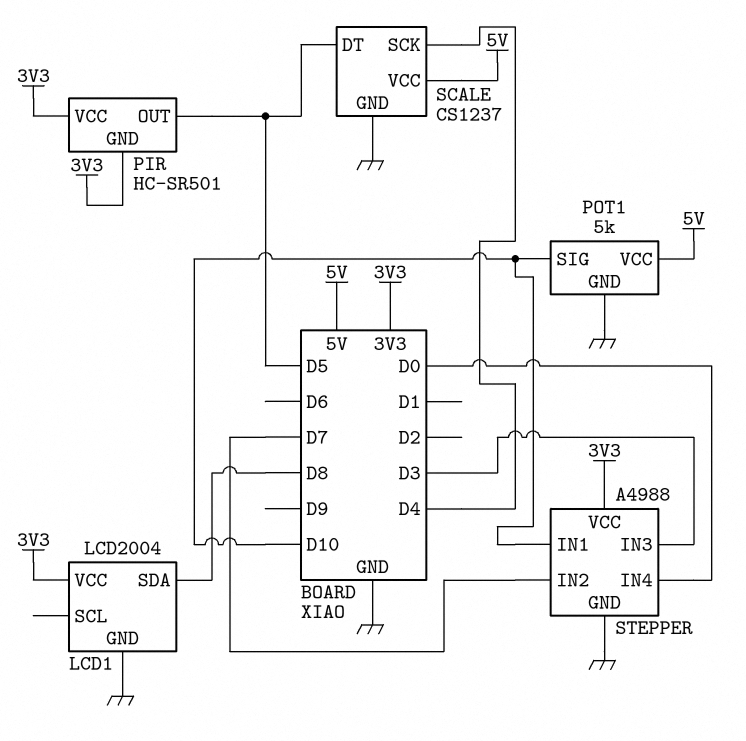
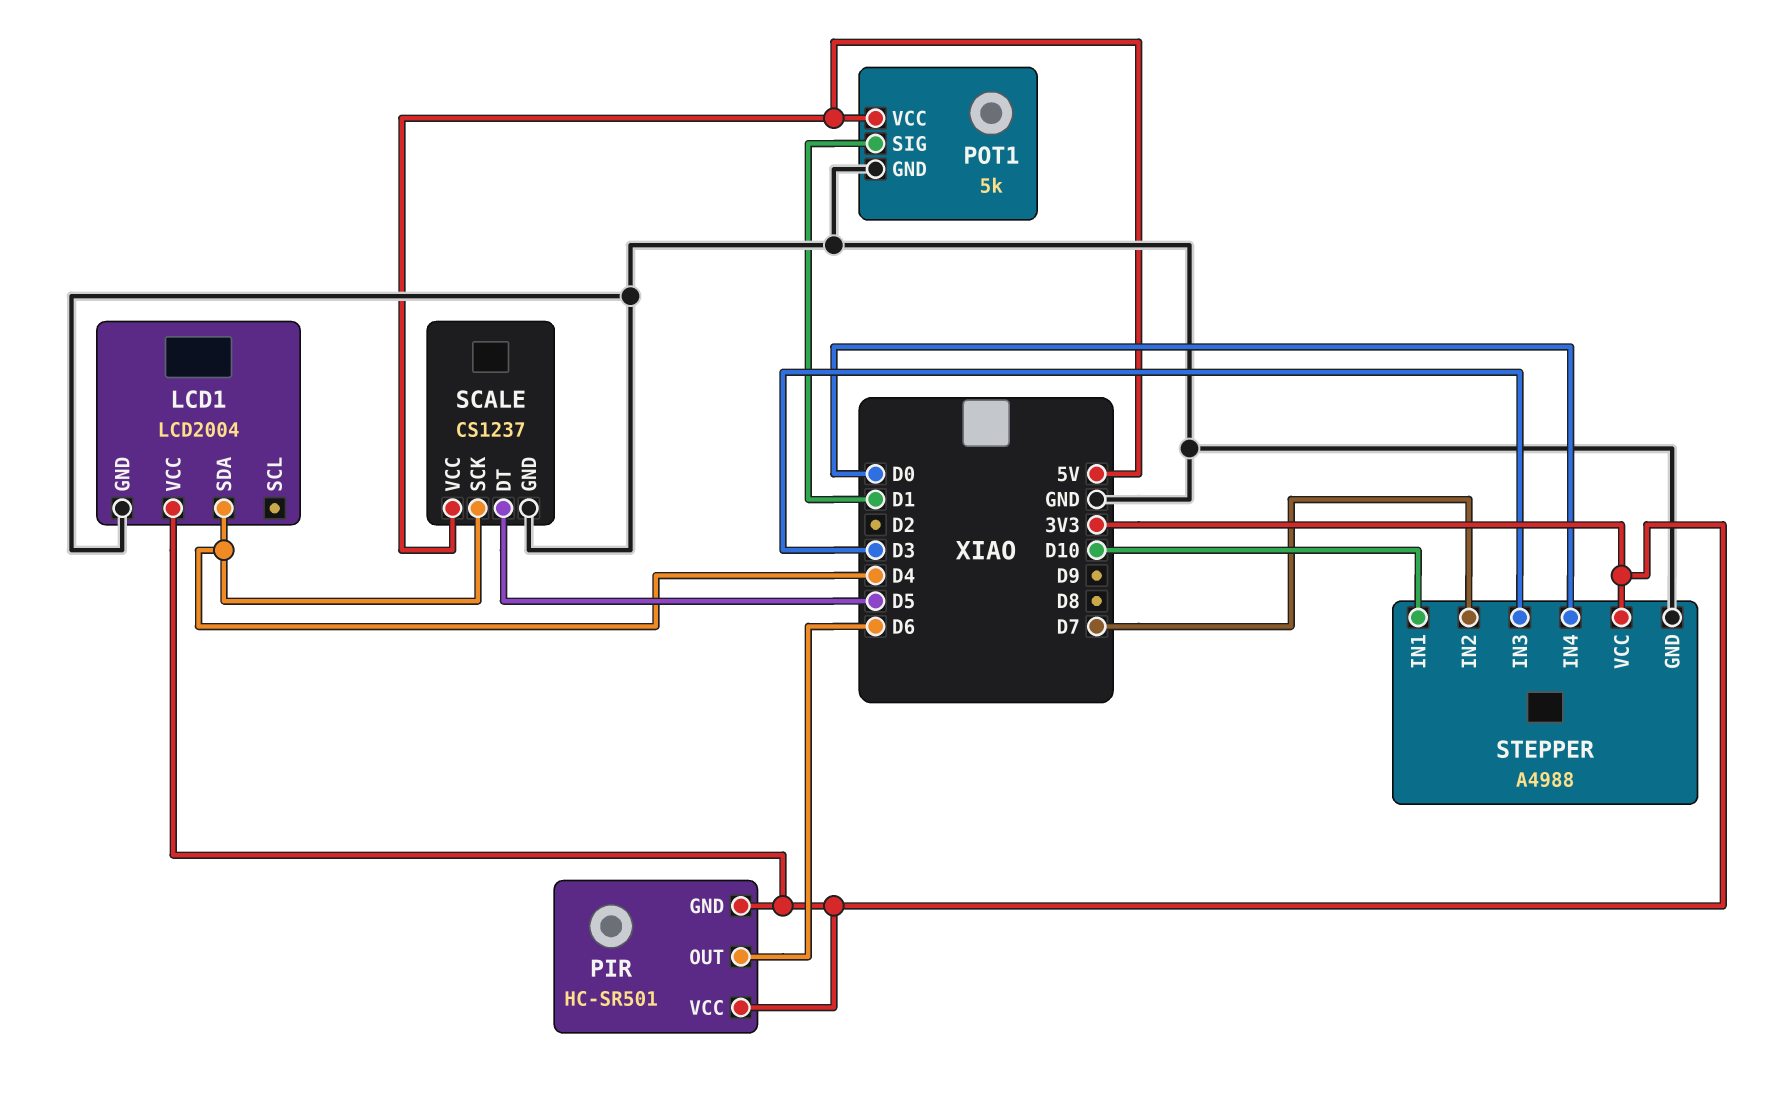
LCD1 pin SDA: D8 -> D4
PIR pin OUT: D5 -> D6
POT1 pin SIG: D10 -> D1

